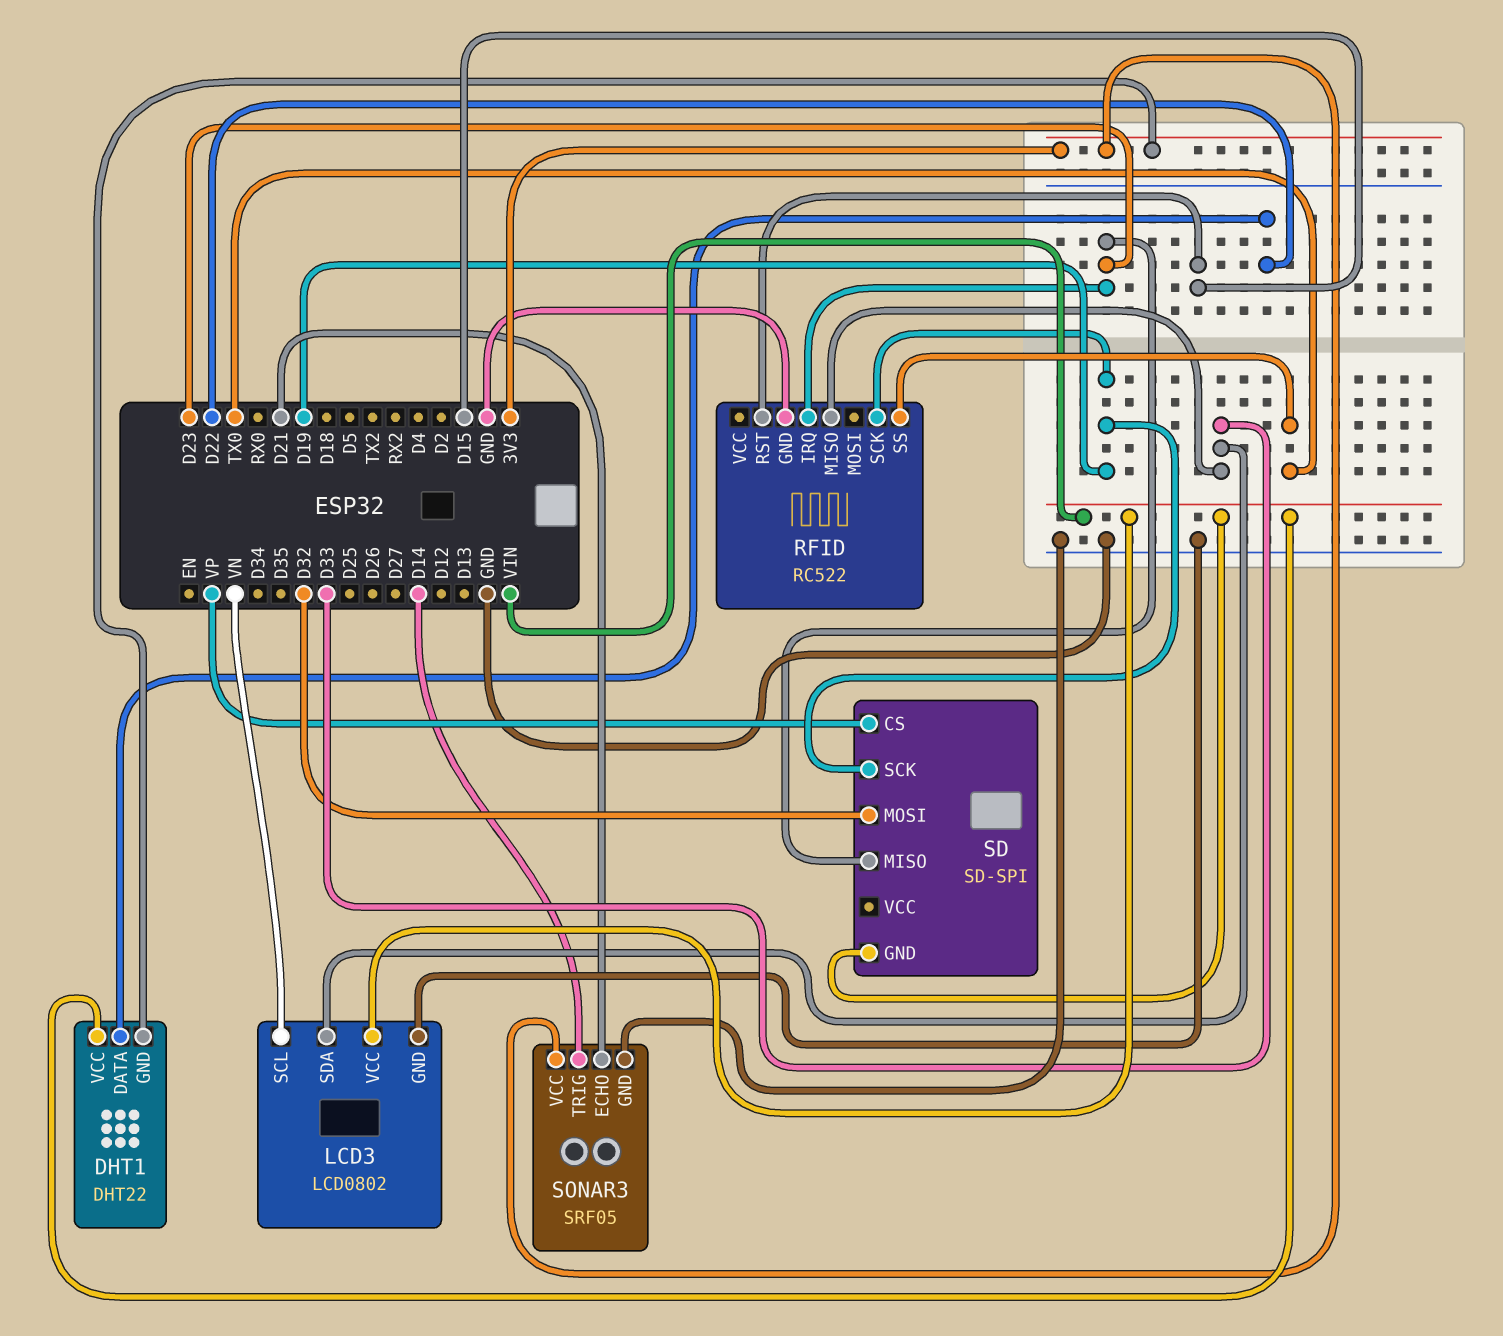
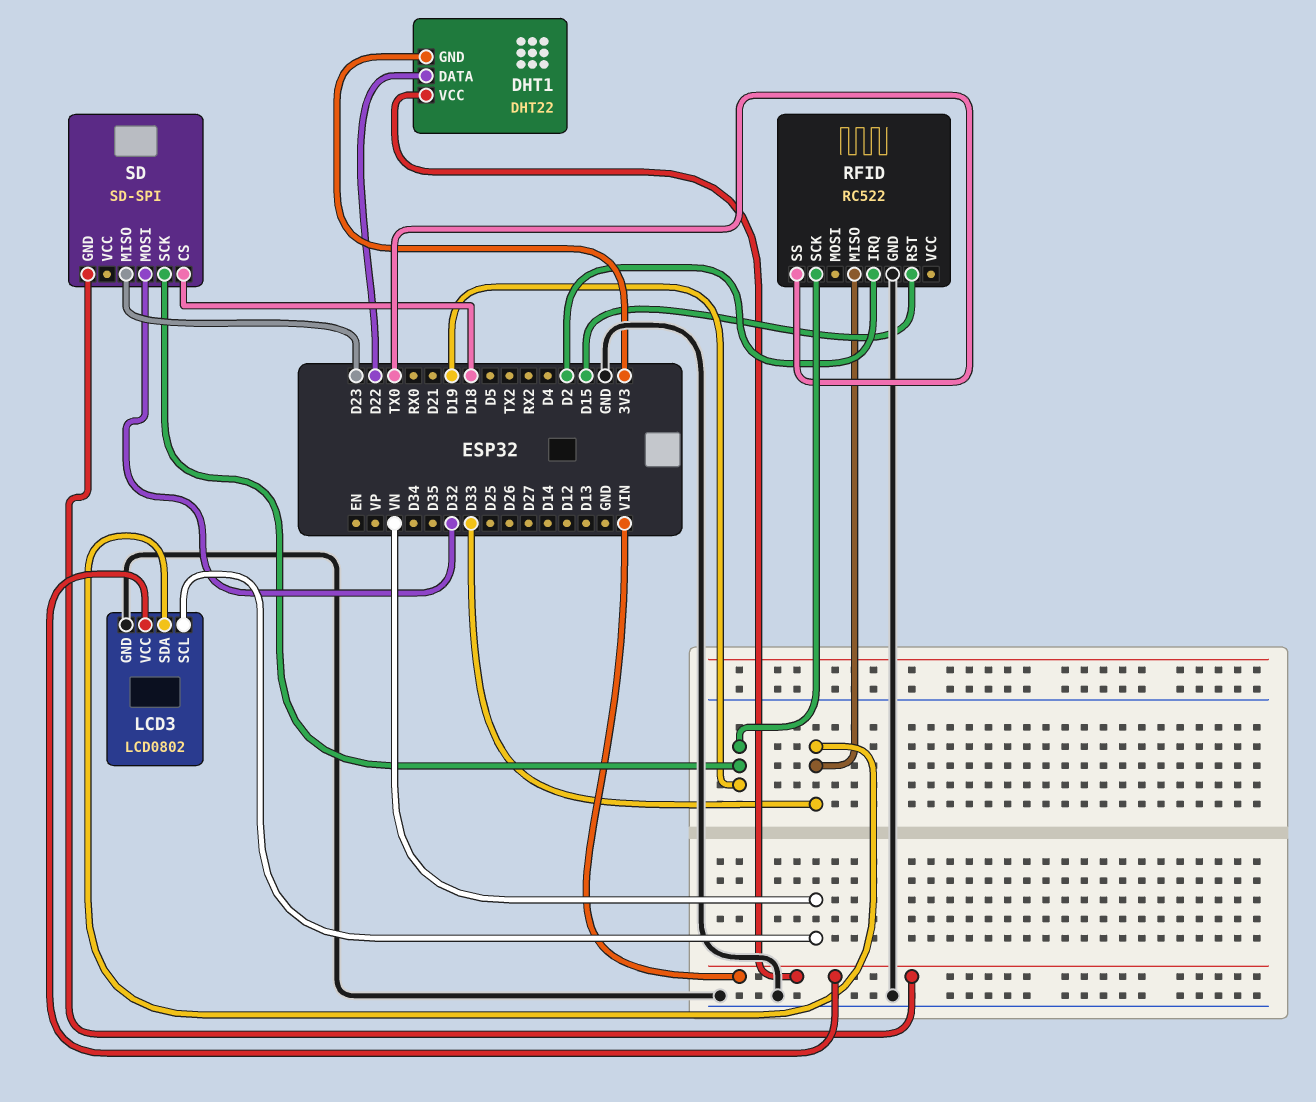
RFID pin IRQ: D23 -> D2
SD pin CS: VP -> D18
SONAR3: SRF05 -> none
SONAR3 pin ECHO: D21 -> none
SONAR3 pin GND: GND -> none
SONAR3 pin TRIG: D14 -> none
SONAR3 pin VCC: 3V3 -> none

